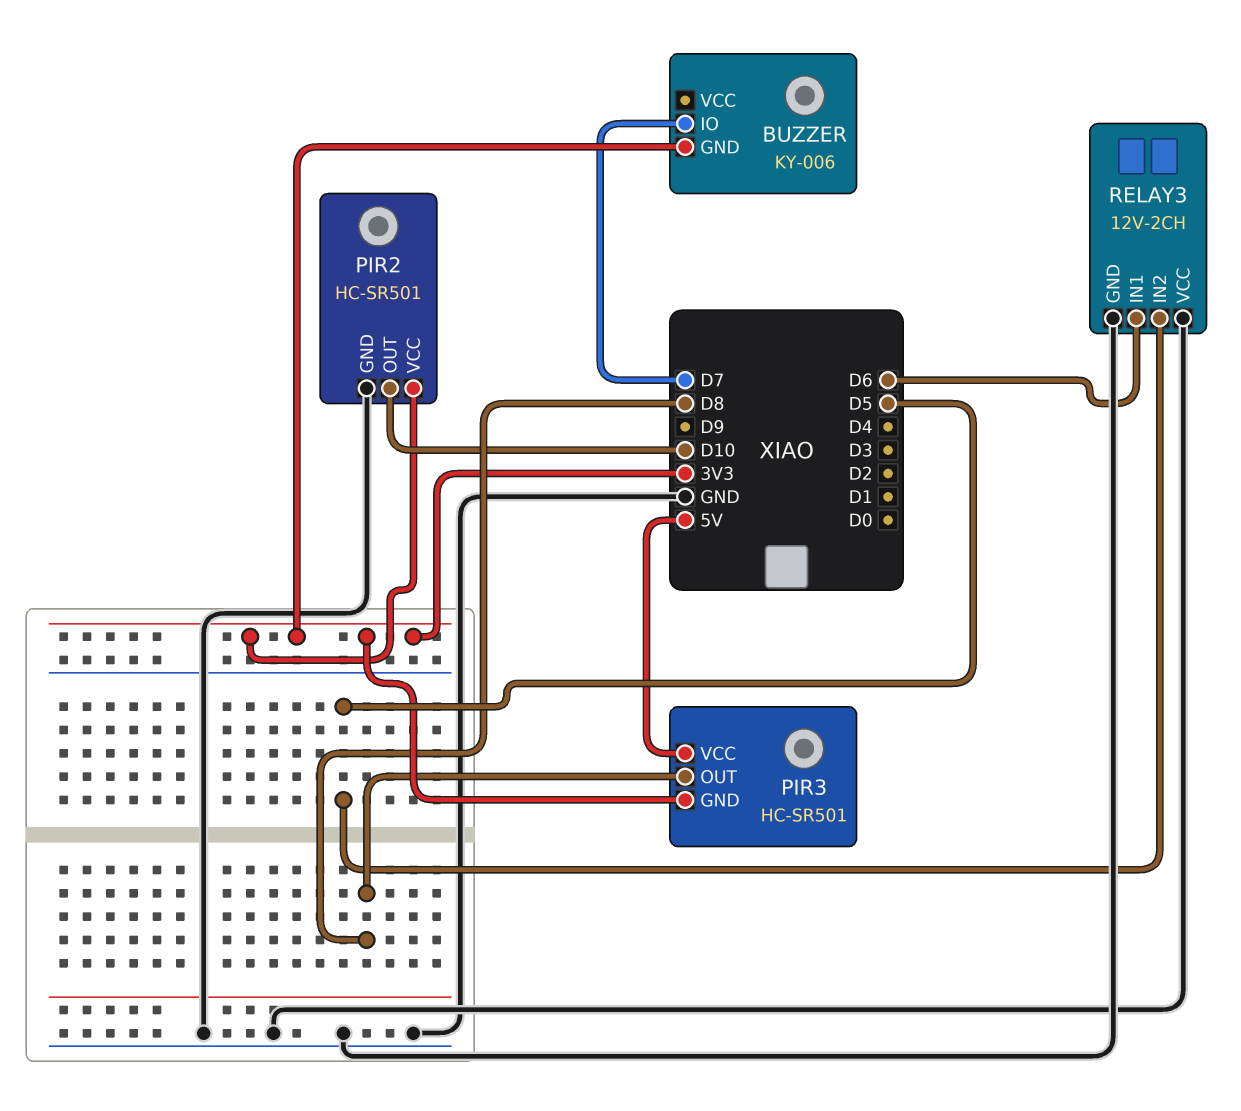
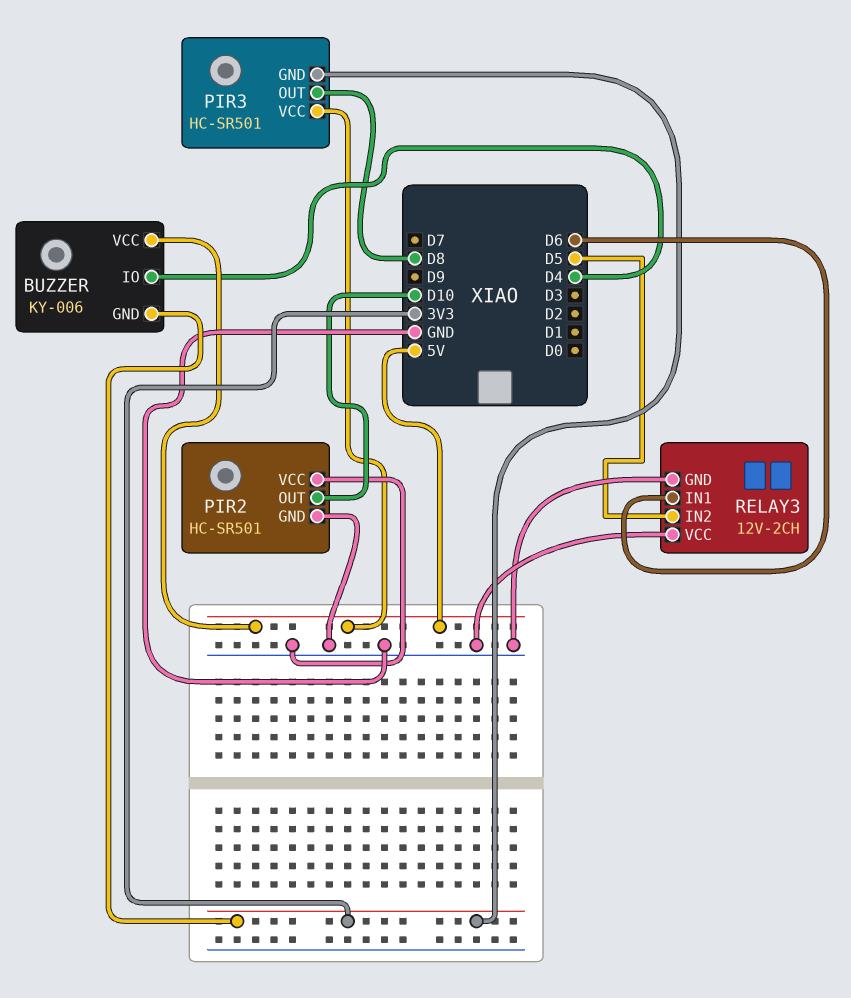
BUZZER pin IO: D7 -> D4
BUZZER pin VCC: none -> 5V
PIR2 pin VCC: 3V3 -> GND

